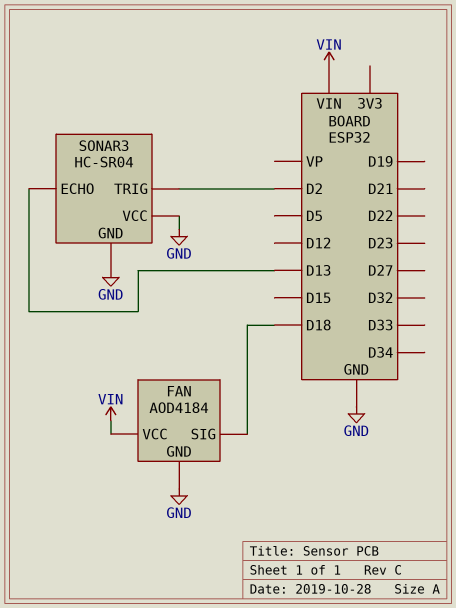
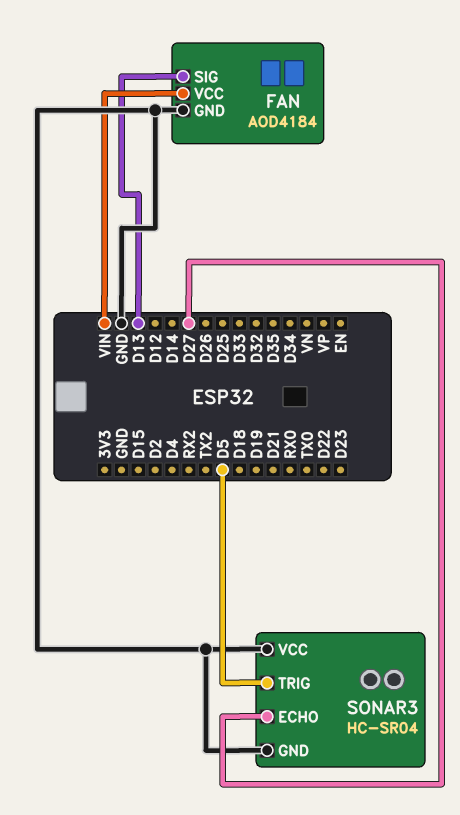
FAN pin SIG: D18 -> D13
SONAR3 pin ECHO: D13 -> D27
SONAR3 pin TRIG: D2 -> D5

